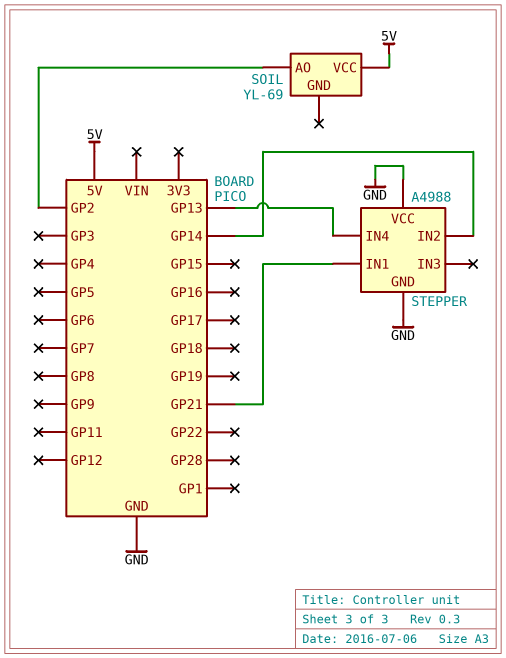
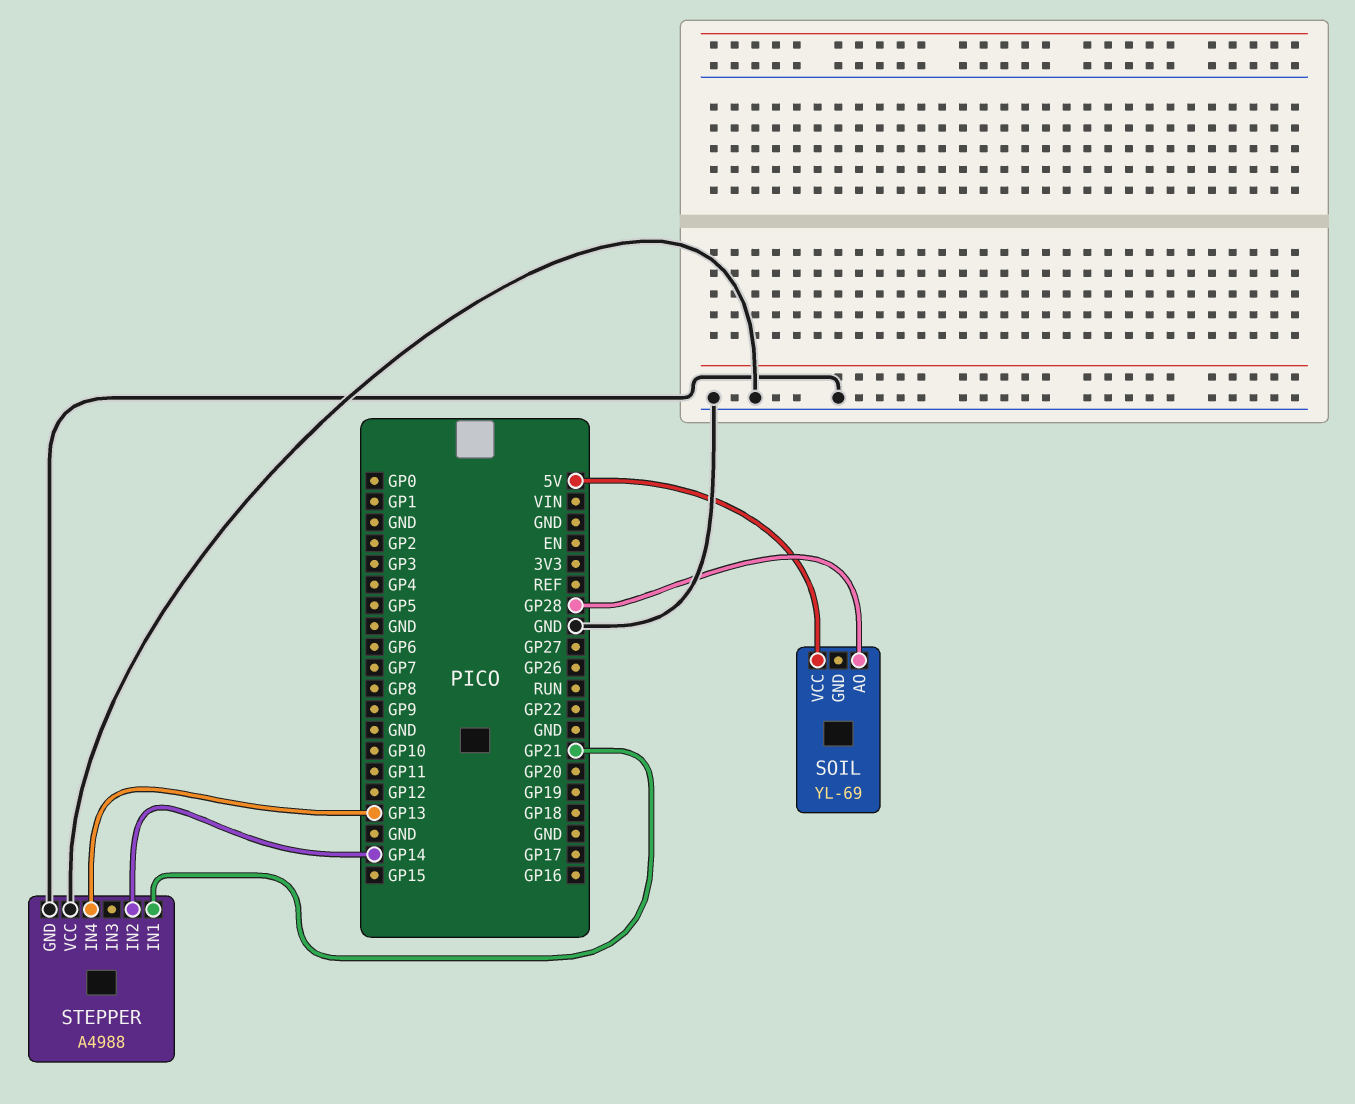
SOIL pin AO: GP2 -> GP28

